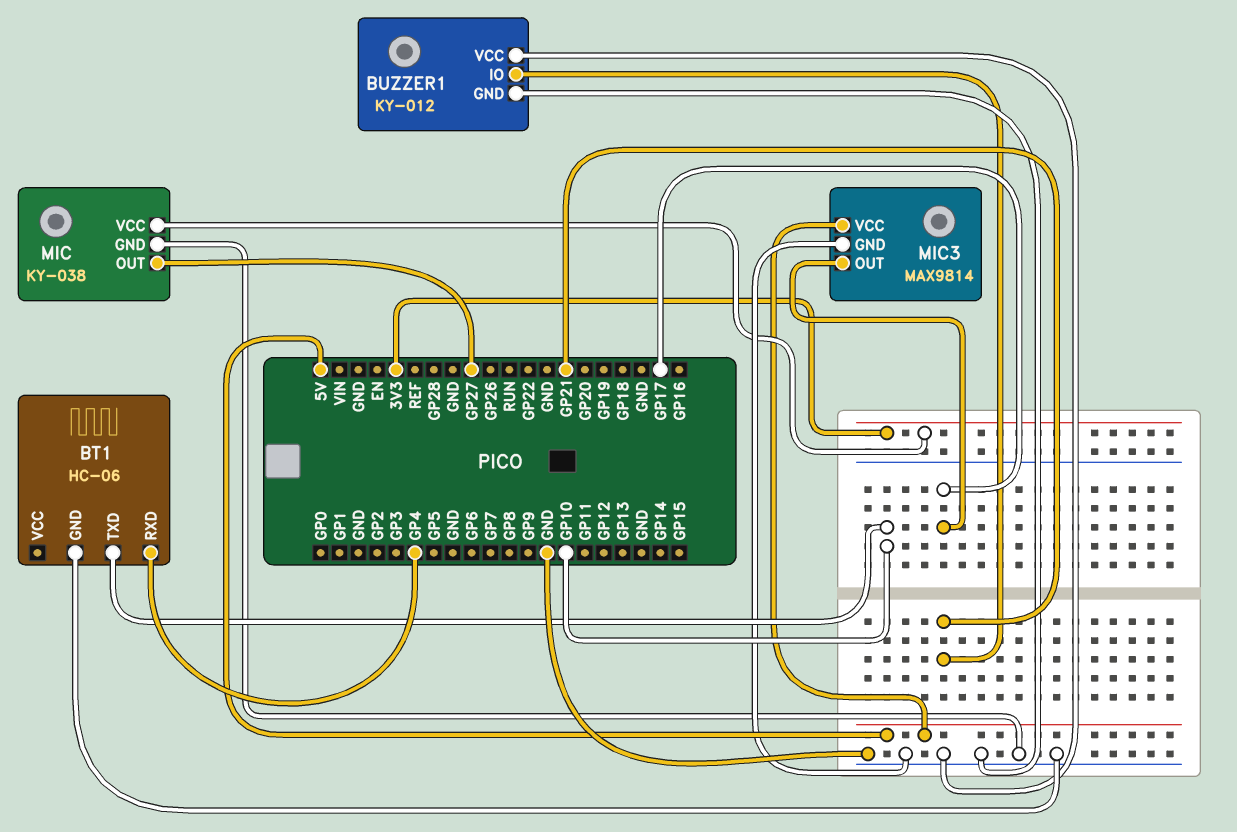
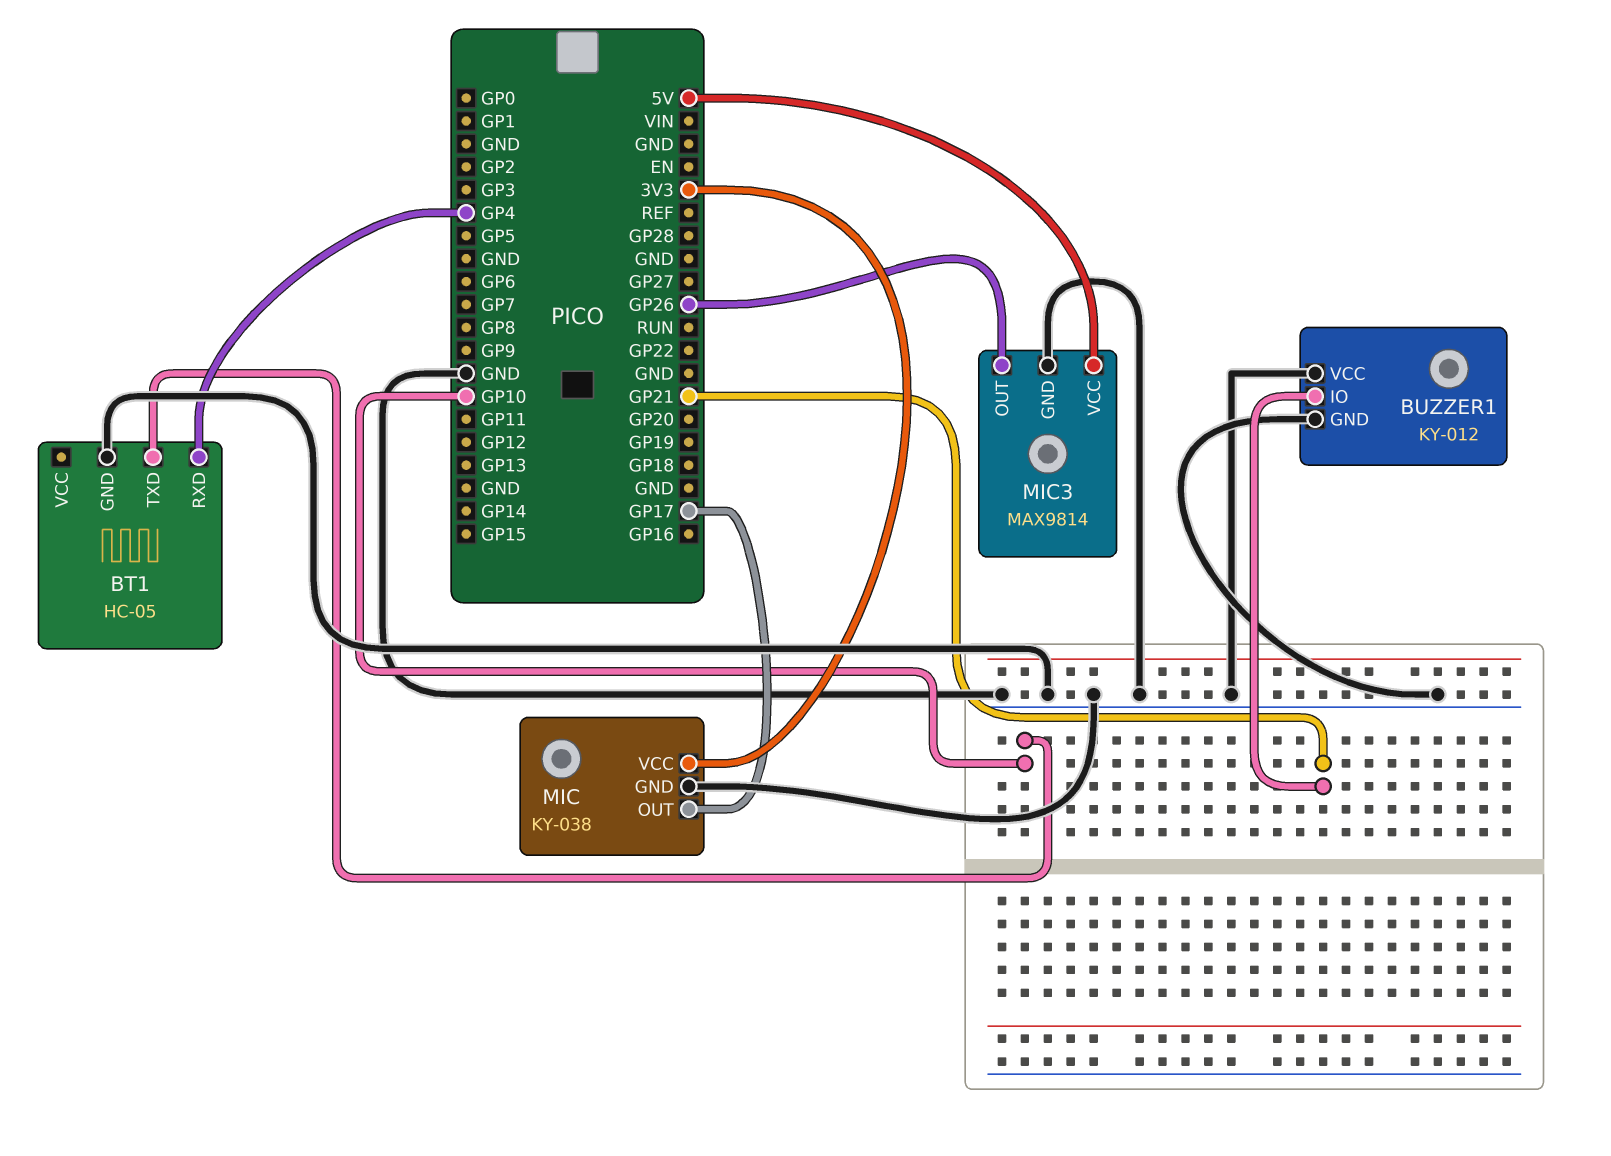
BT1: HC-06 -> HC-05
MIC pin OUT: GP27 -> GP17
MIC3 pin OUT: GP17 -> GP26

